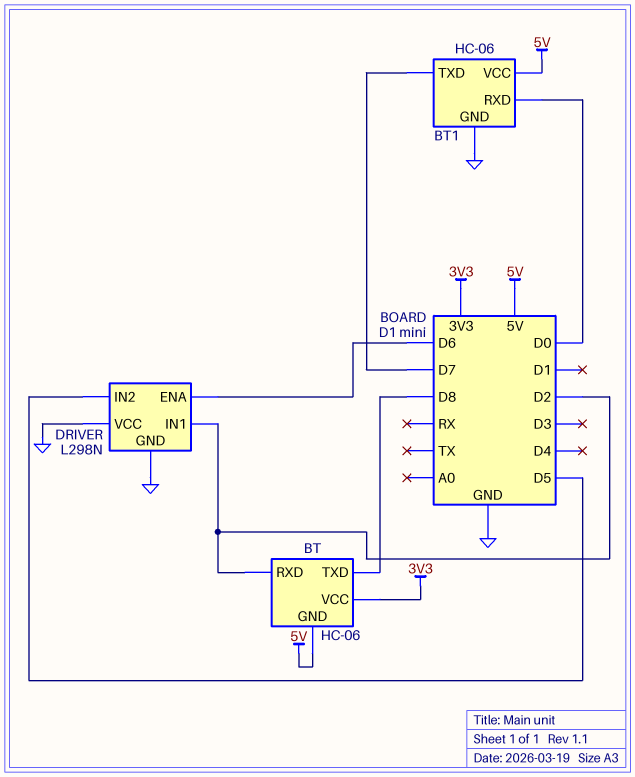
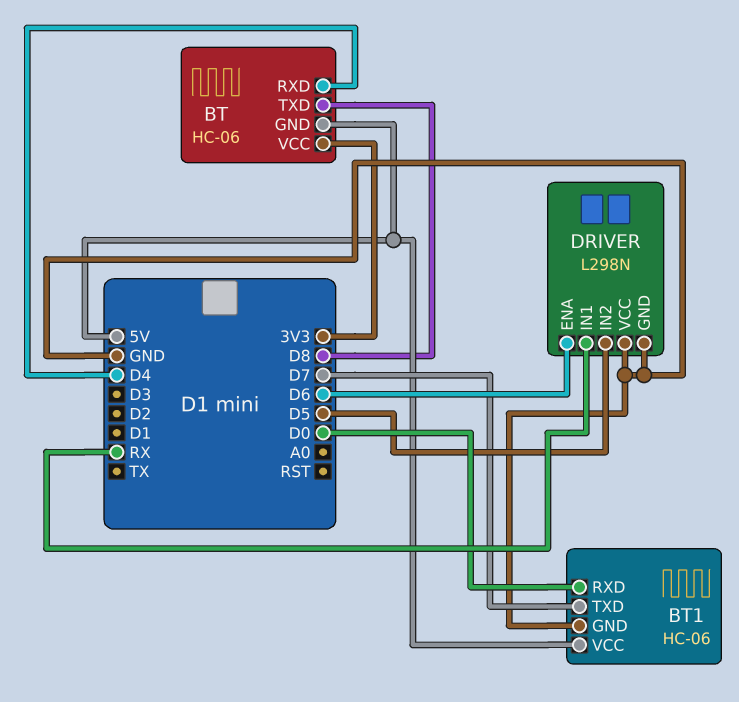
BT pin RXD: D2 -> D4
DRIVER pin IN1: D2 -> RX

